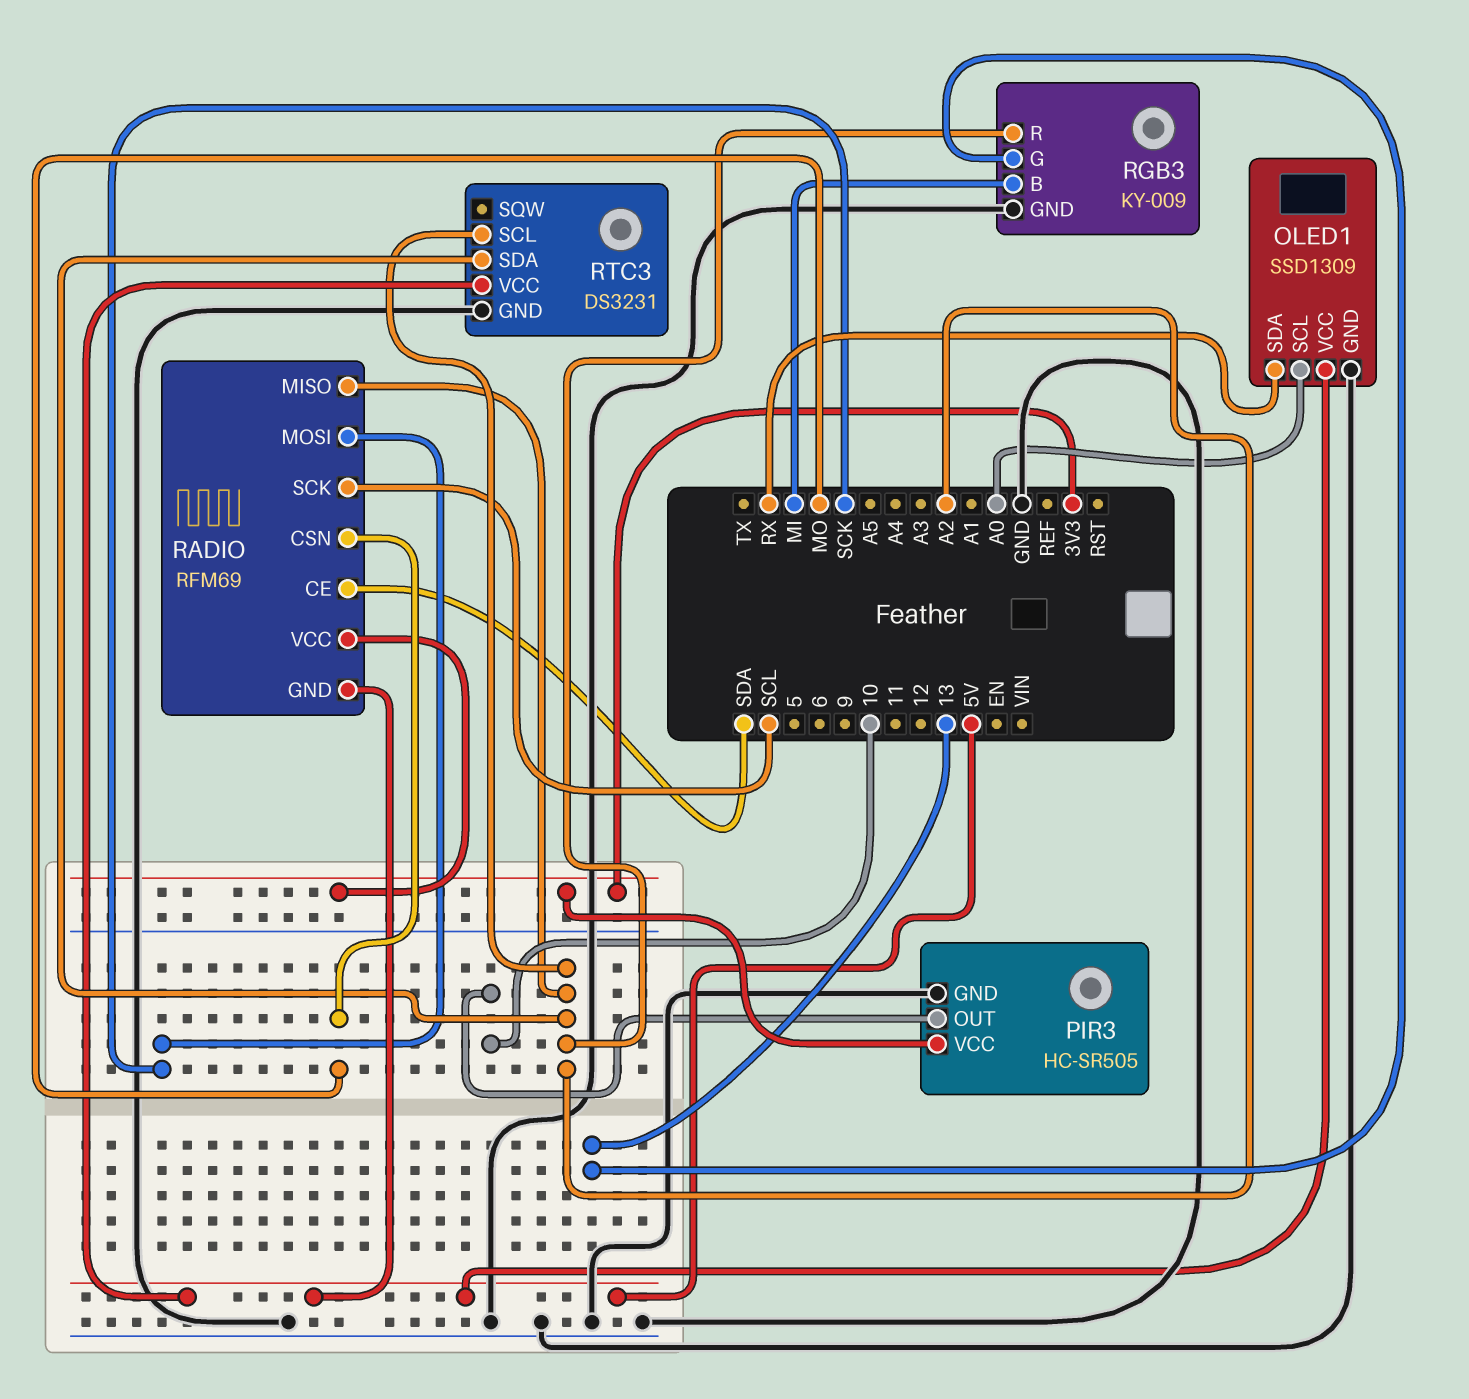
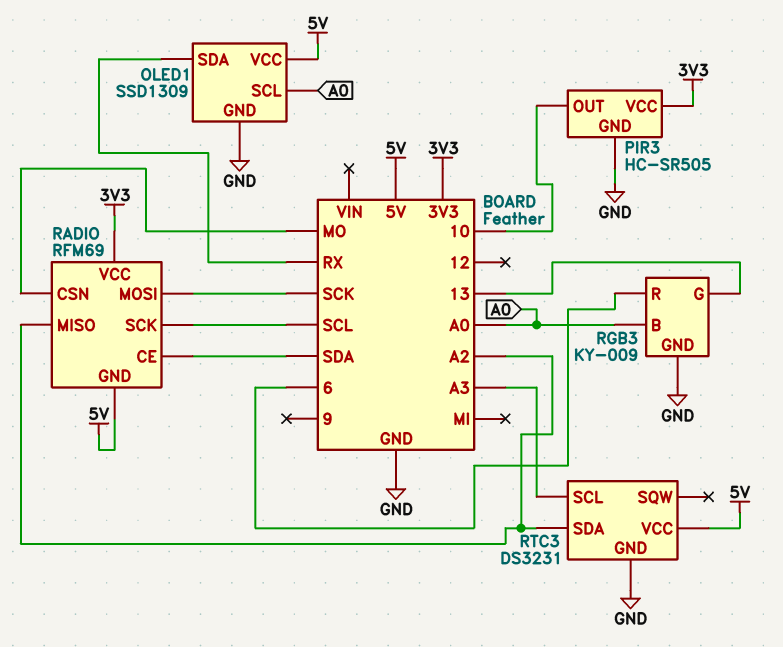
RGB3 pin B: MI -> A0
RGB3 pin R: A2 -> 6
RTC3 pin SCL: A2 -> A3

